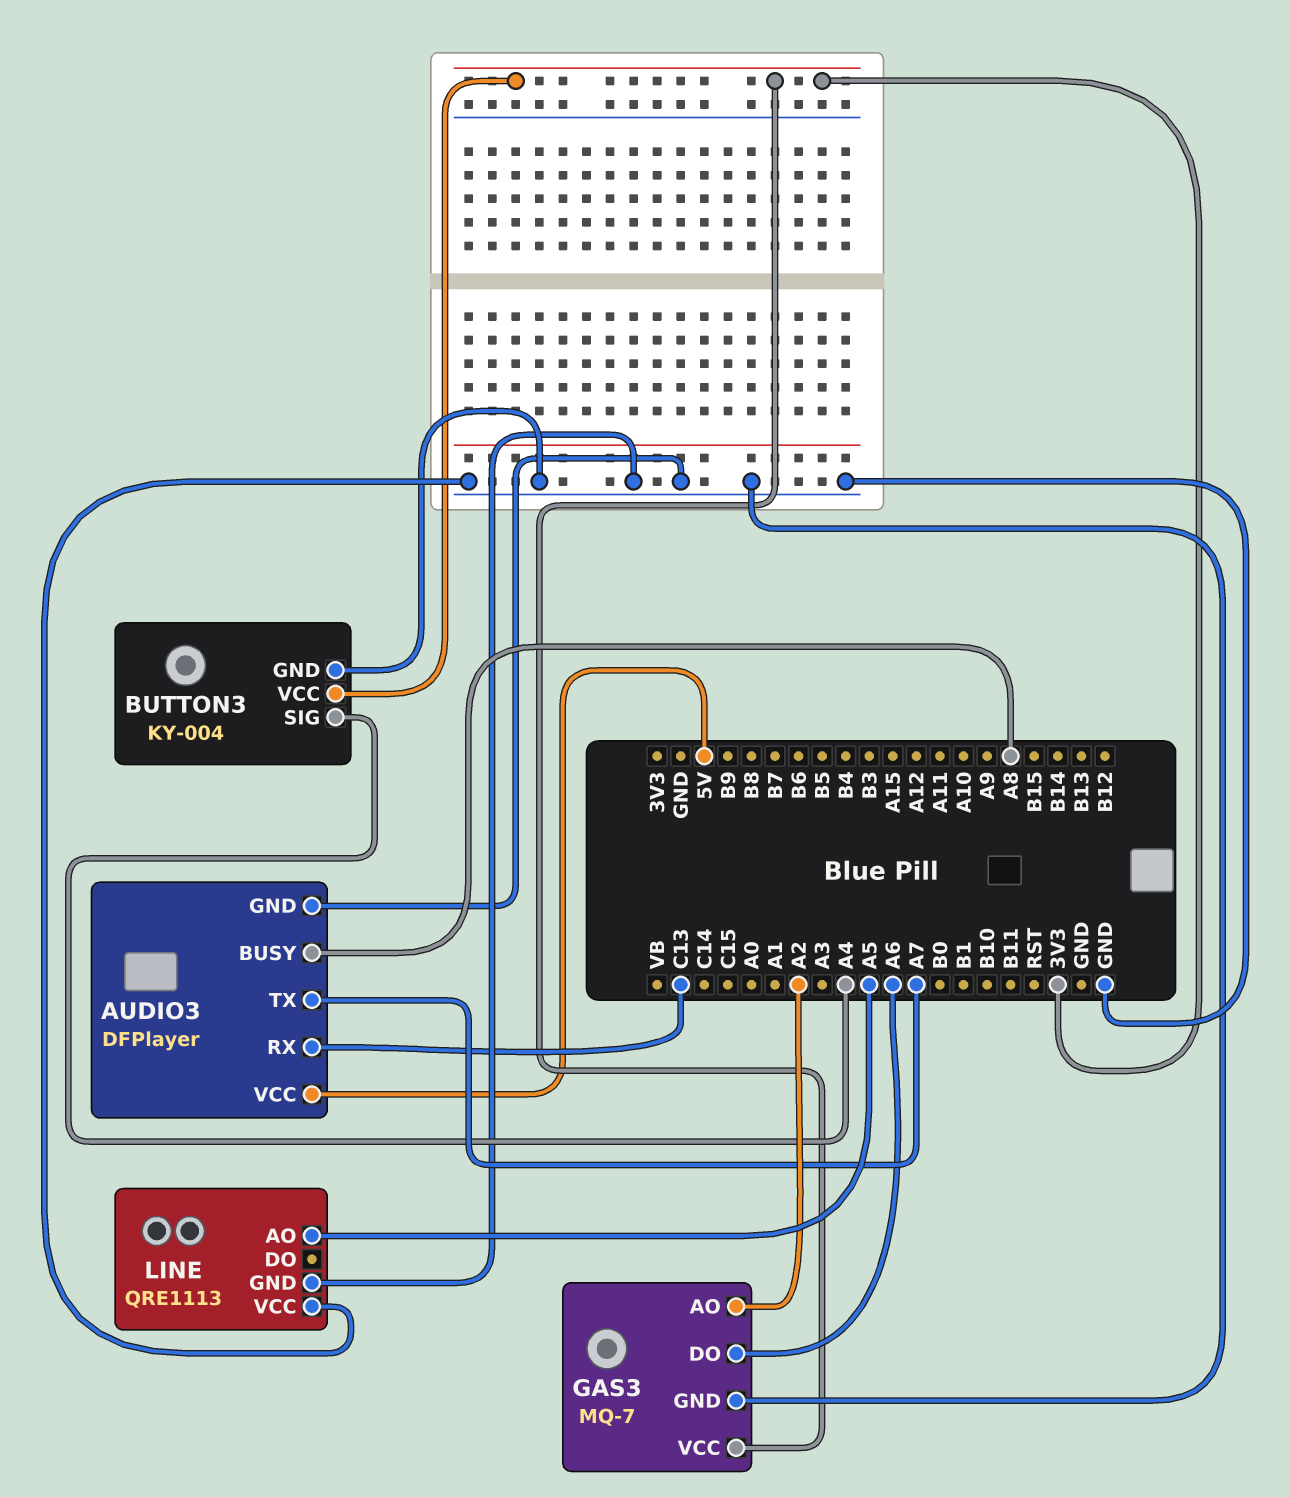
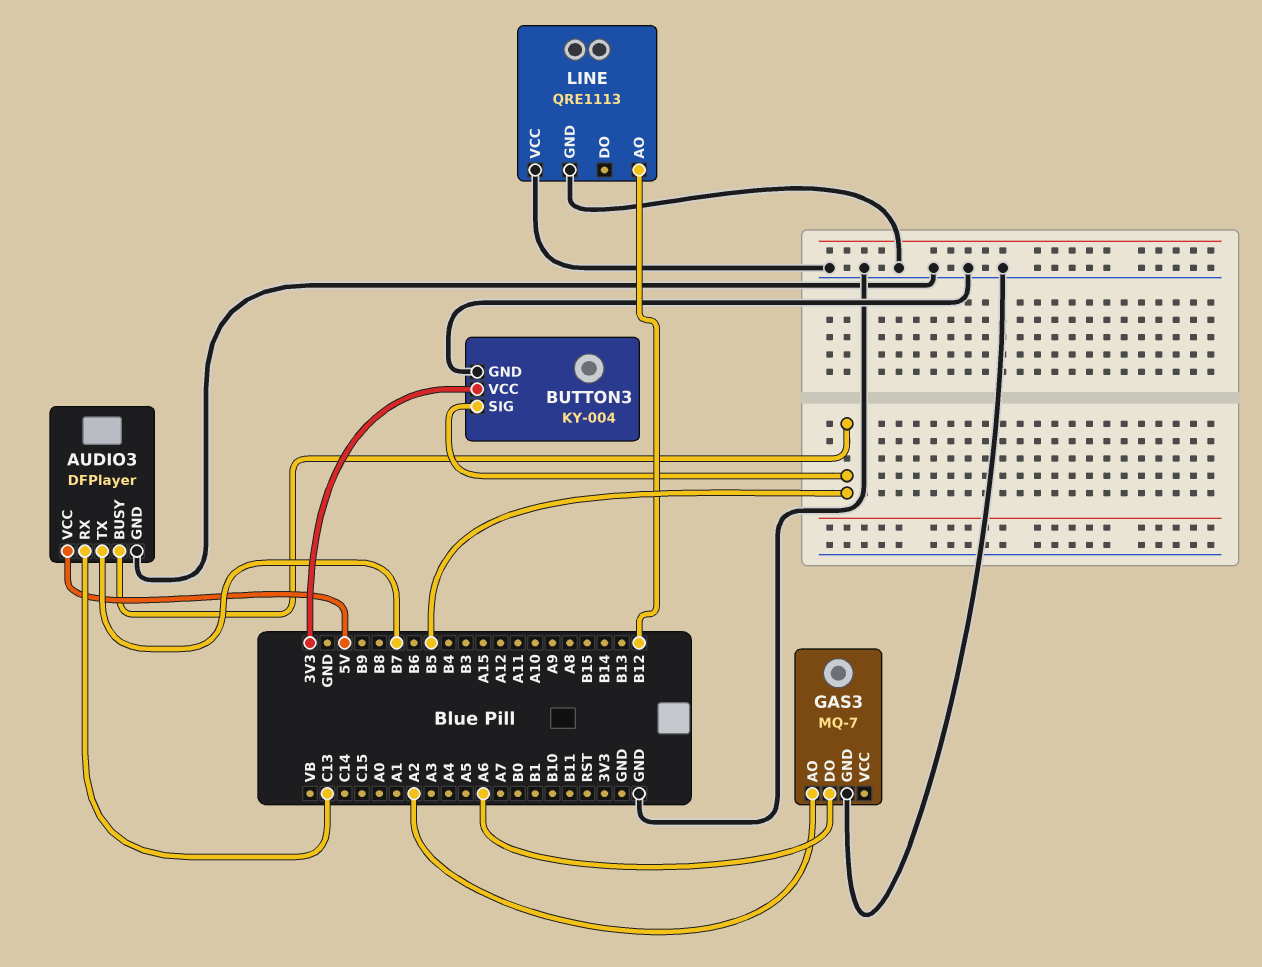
AUDIO3 pin BUSY: A8 -> B5
AUDIO3 pin TX: A7 -> B7
BUTTON3 pin SIG: A4 -> B5
GAS3 pin VCC: 3V3 -> none
LINE pin AO: A5 -> B12

